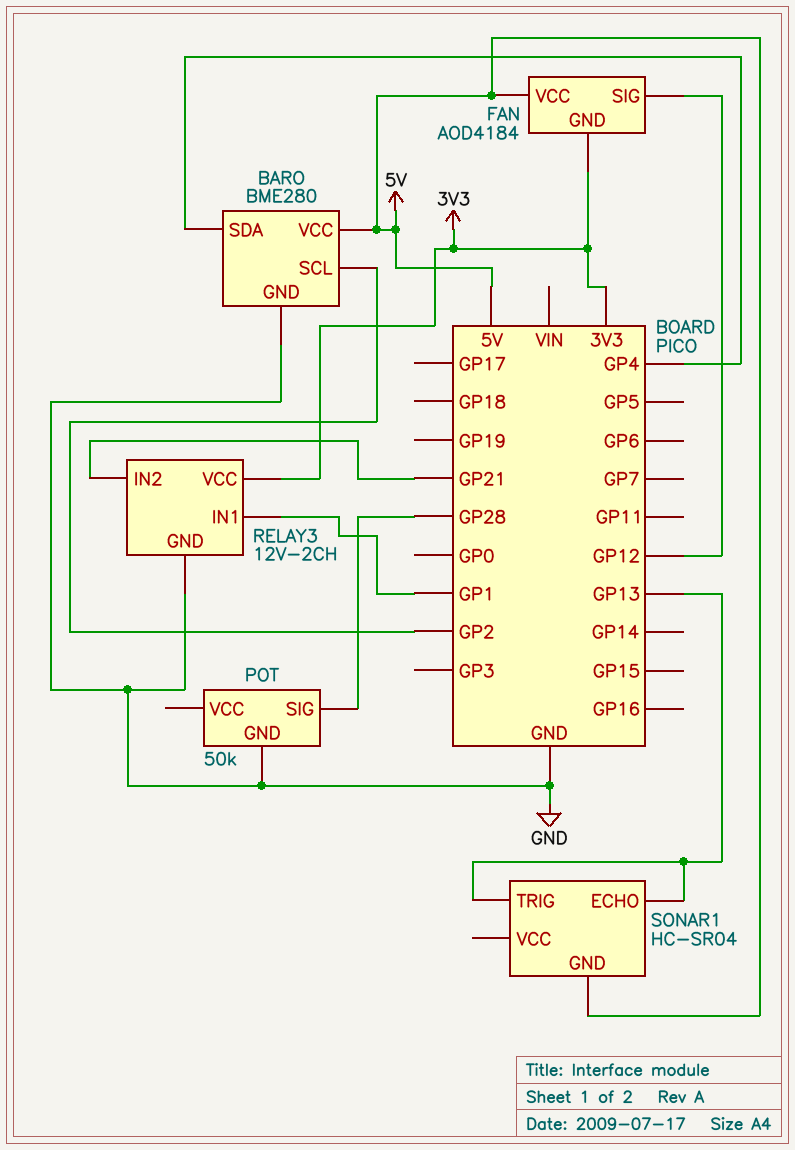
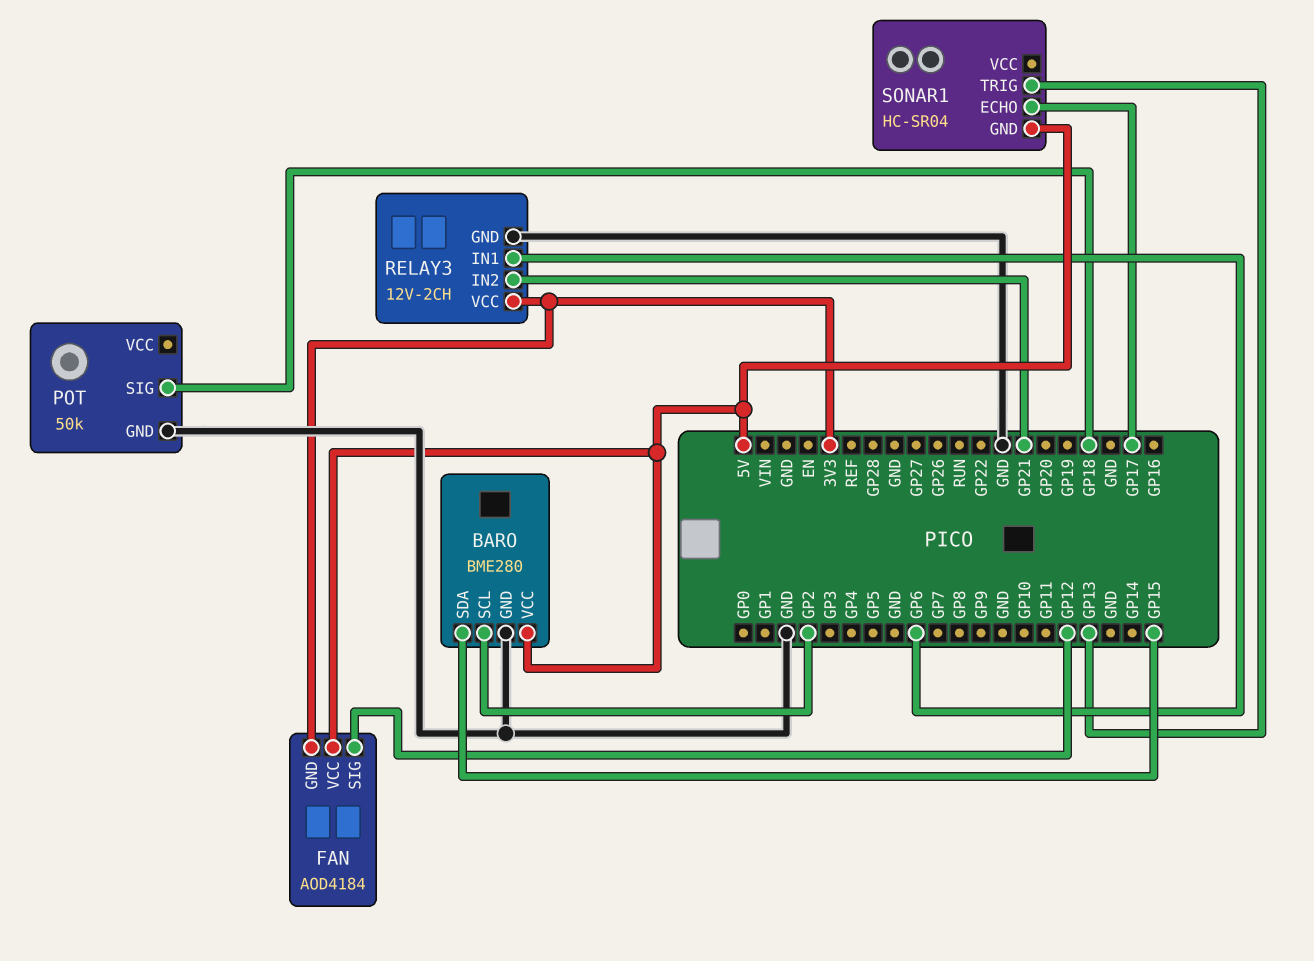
BARO pin SDA: GP4 -> GP15
POT pin SIG: GP28 -> GP18
RELAY3 pin IN1: GP1 -> GP6
SONAR1 pin ECHO: GP13 -> GP17

